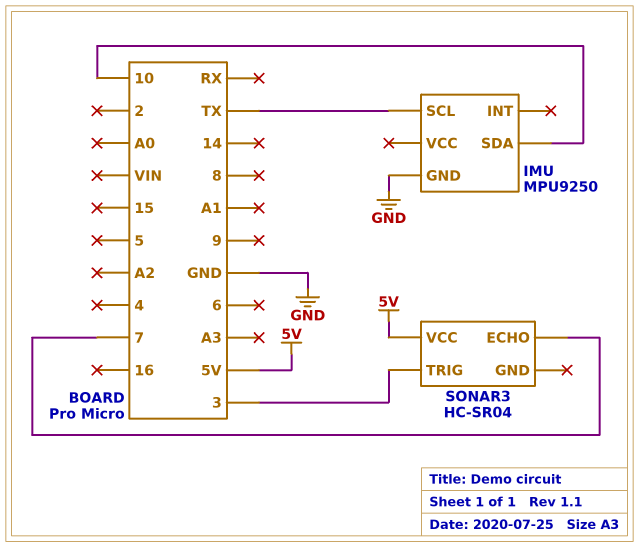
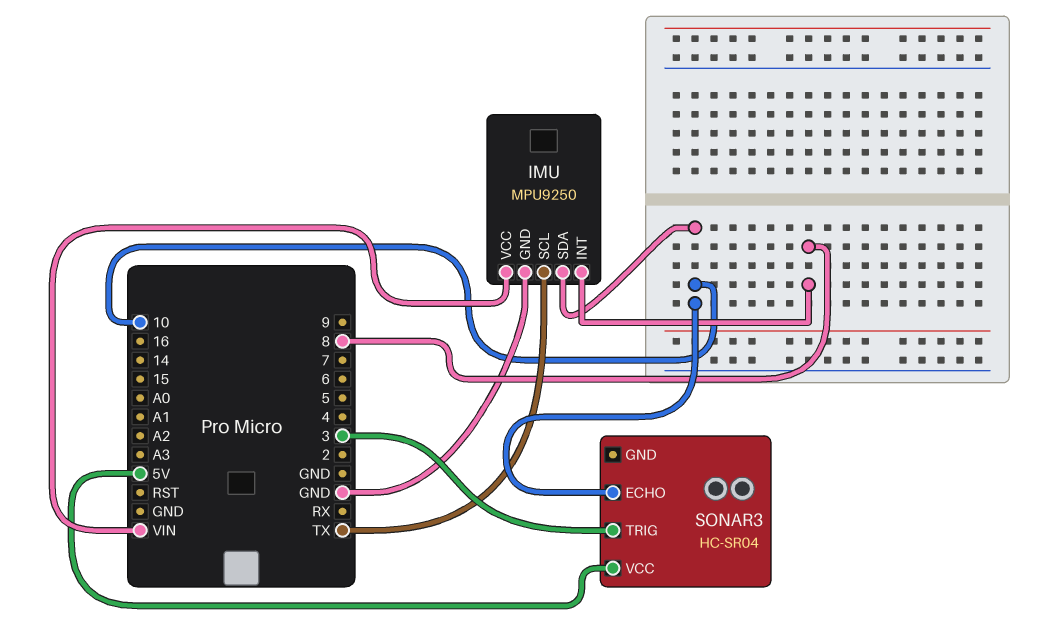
IMU pin INT: none -> 8
IMU pin VCC: none -> VIN
SONAR3 pin ECHO: 7 -> 10

